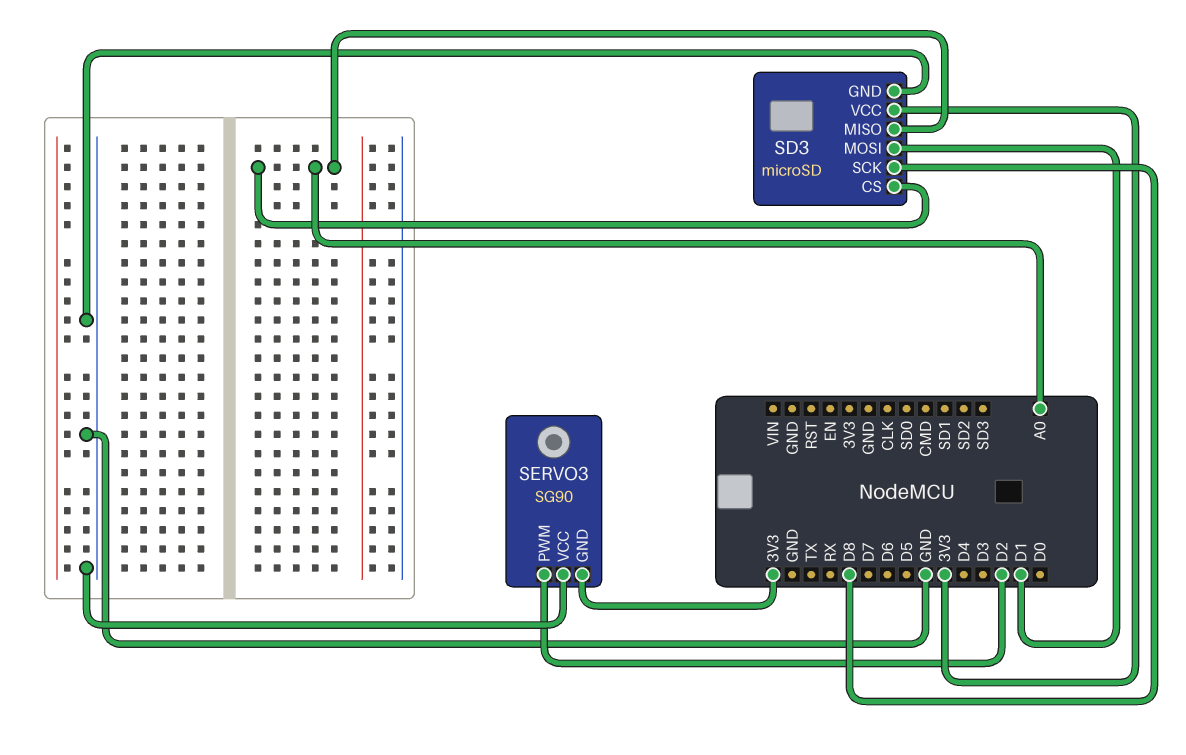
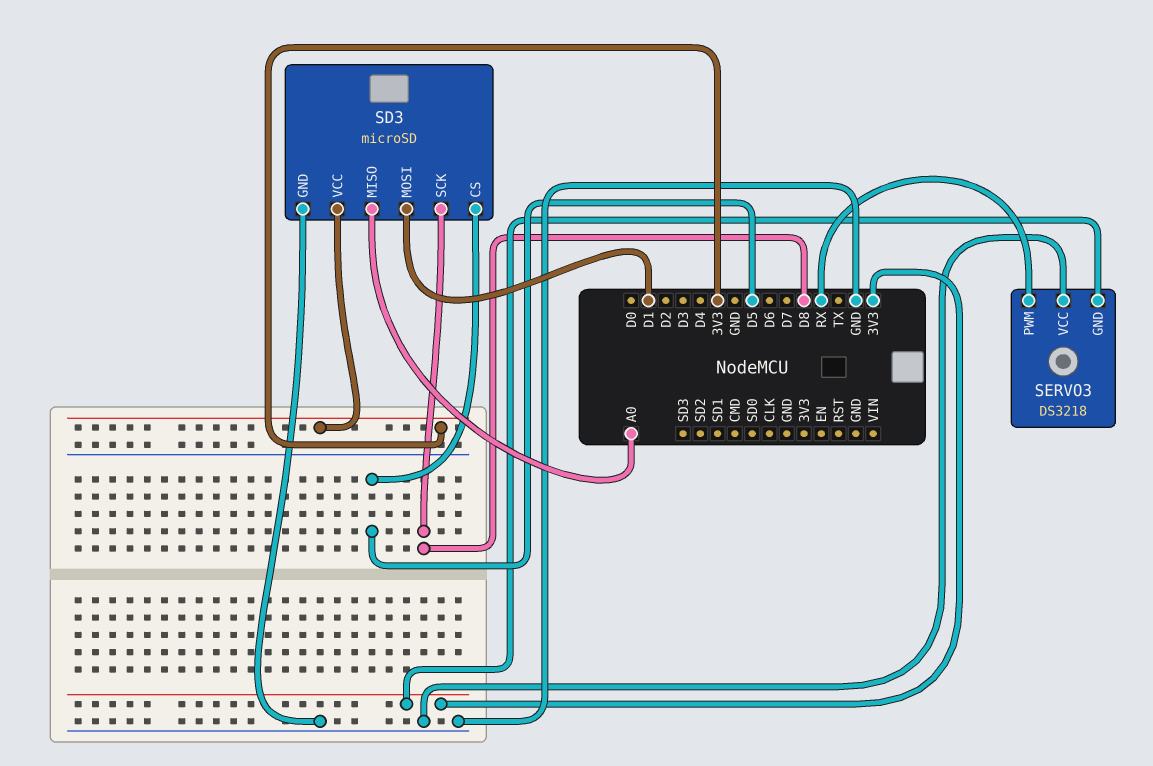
SD3 pin CS: A0 -> D5
SERVO3: SG90 -> DS3218
SERVO3 pin PWM: D2 -> RX

